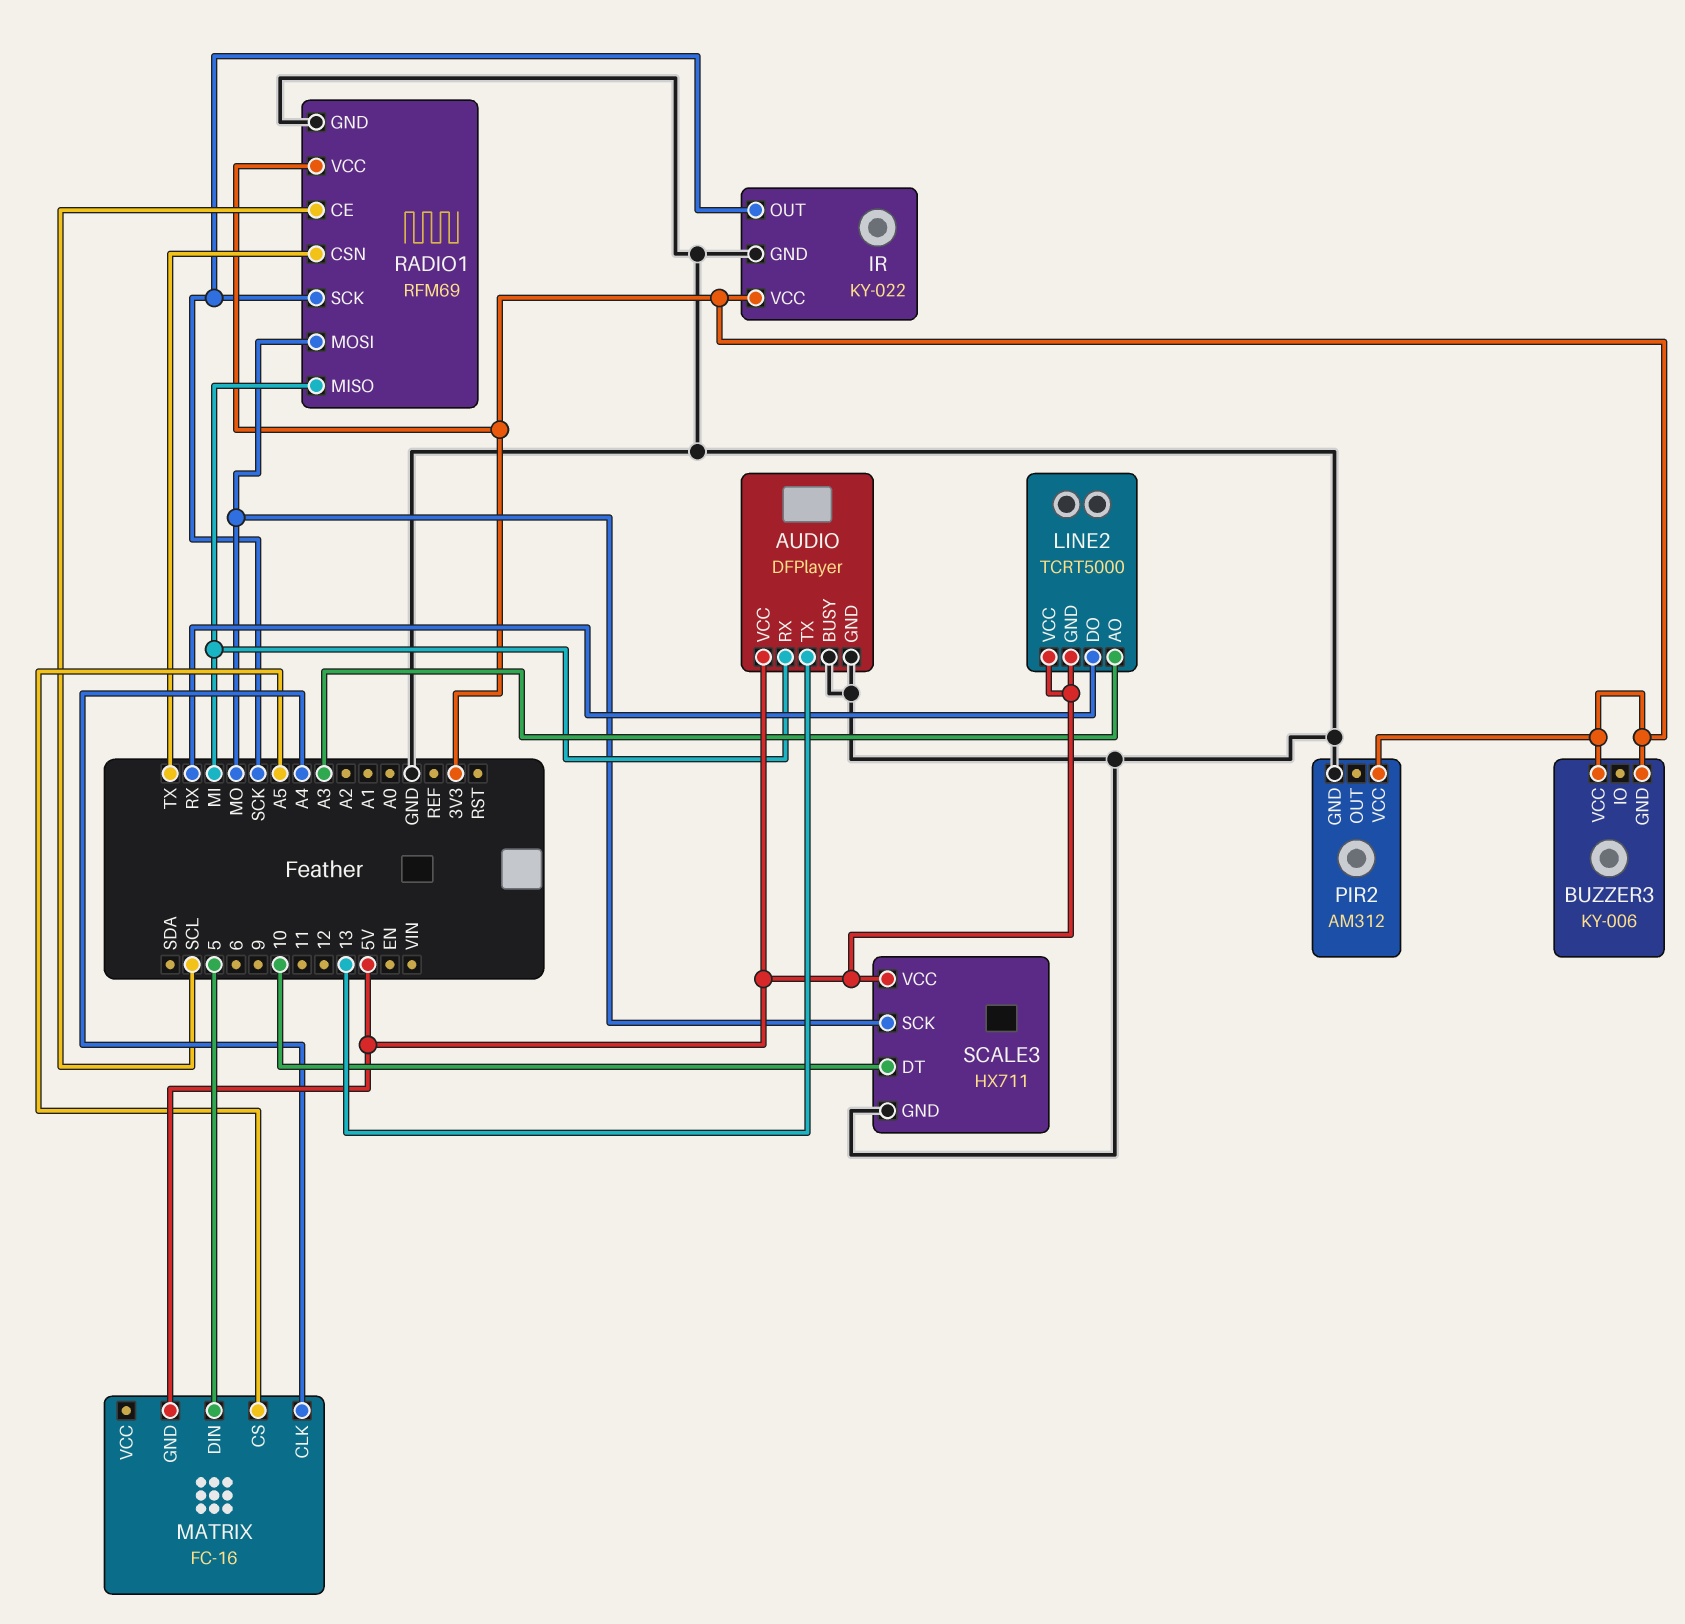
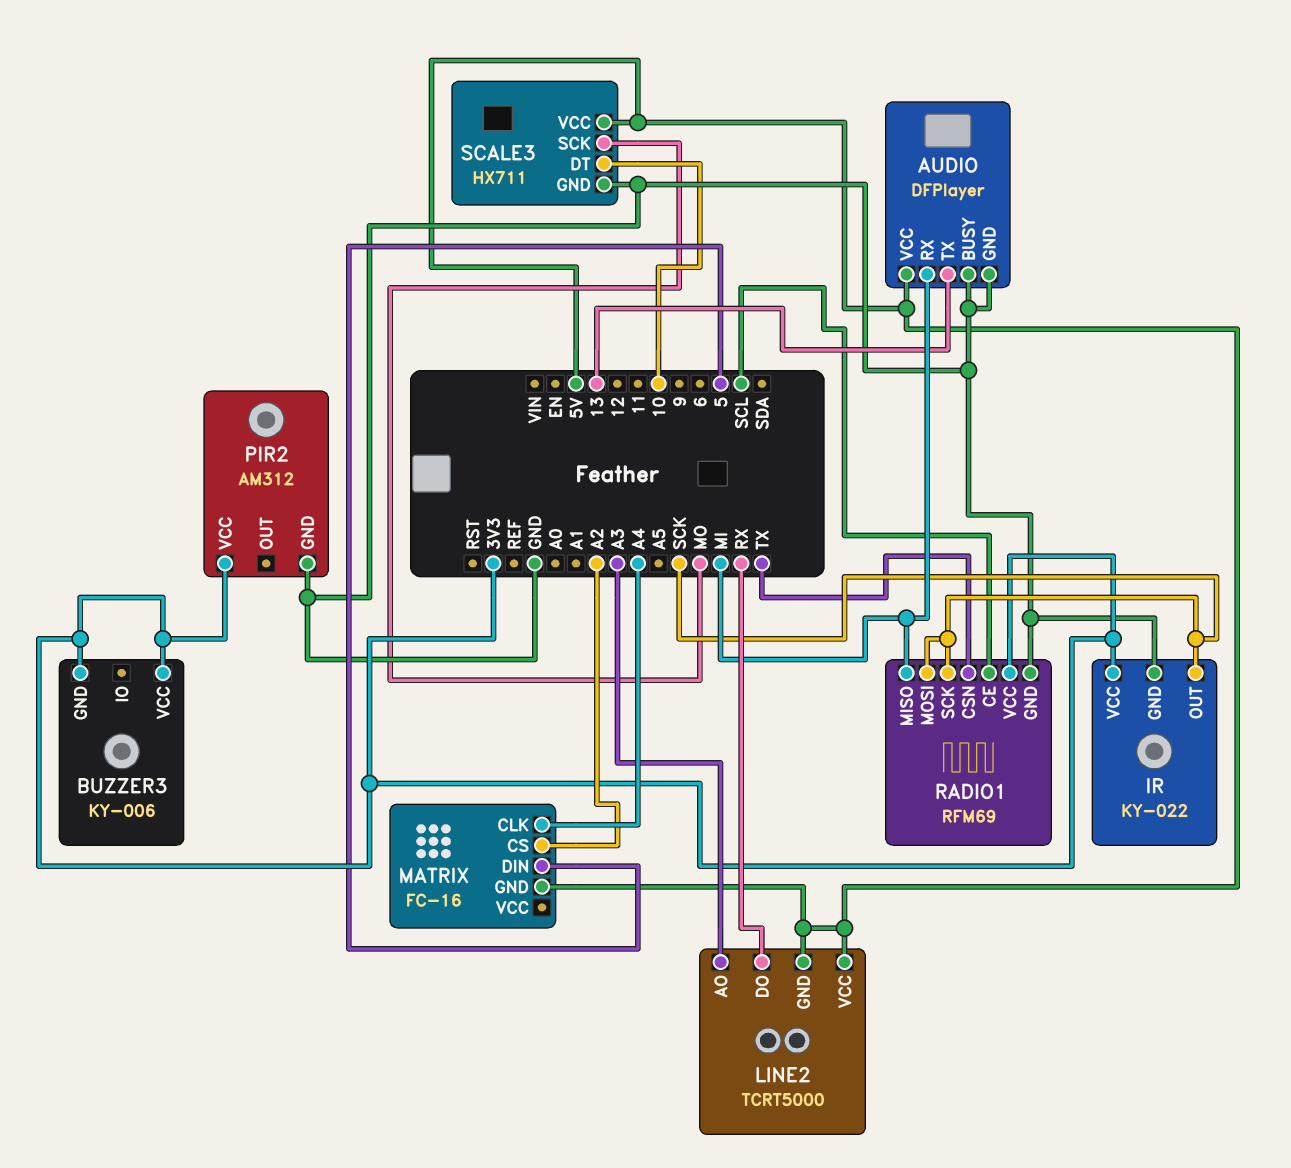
MATRIX pin CS: A5 -> A2
RADIO1 pin MOSI: MO -> SCK

